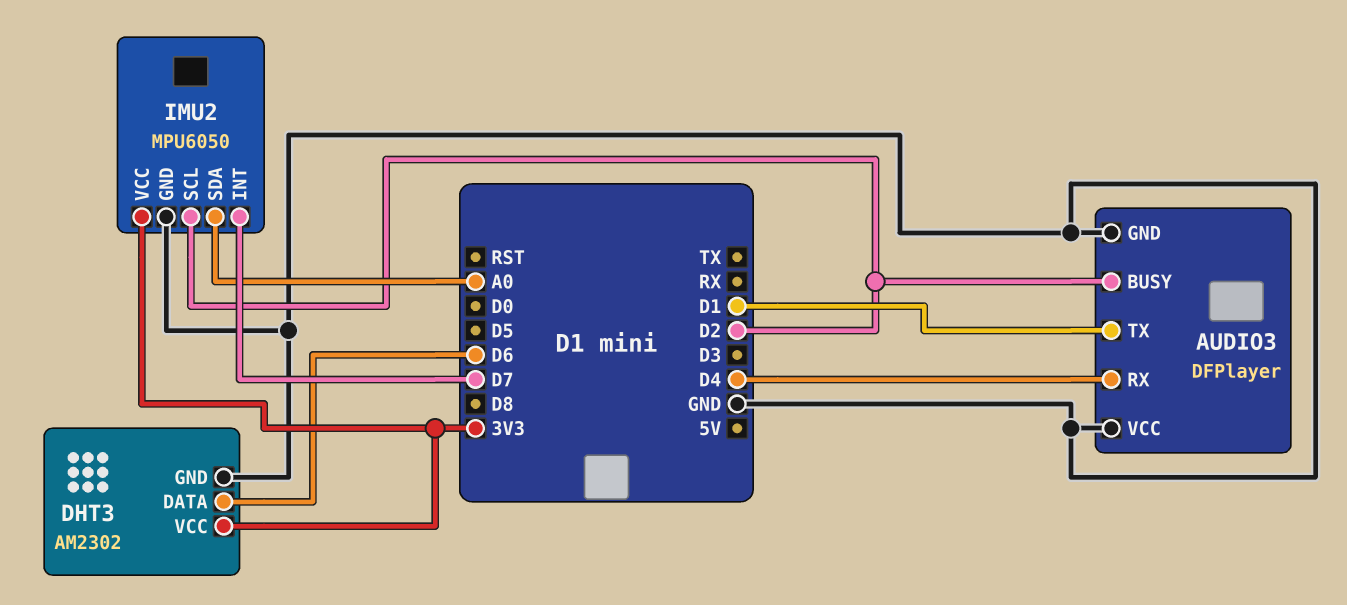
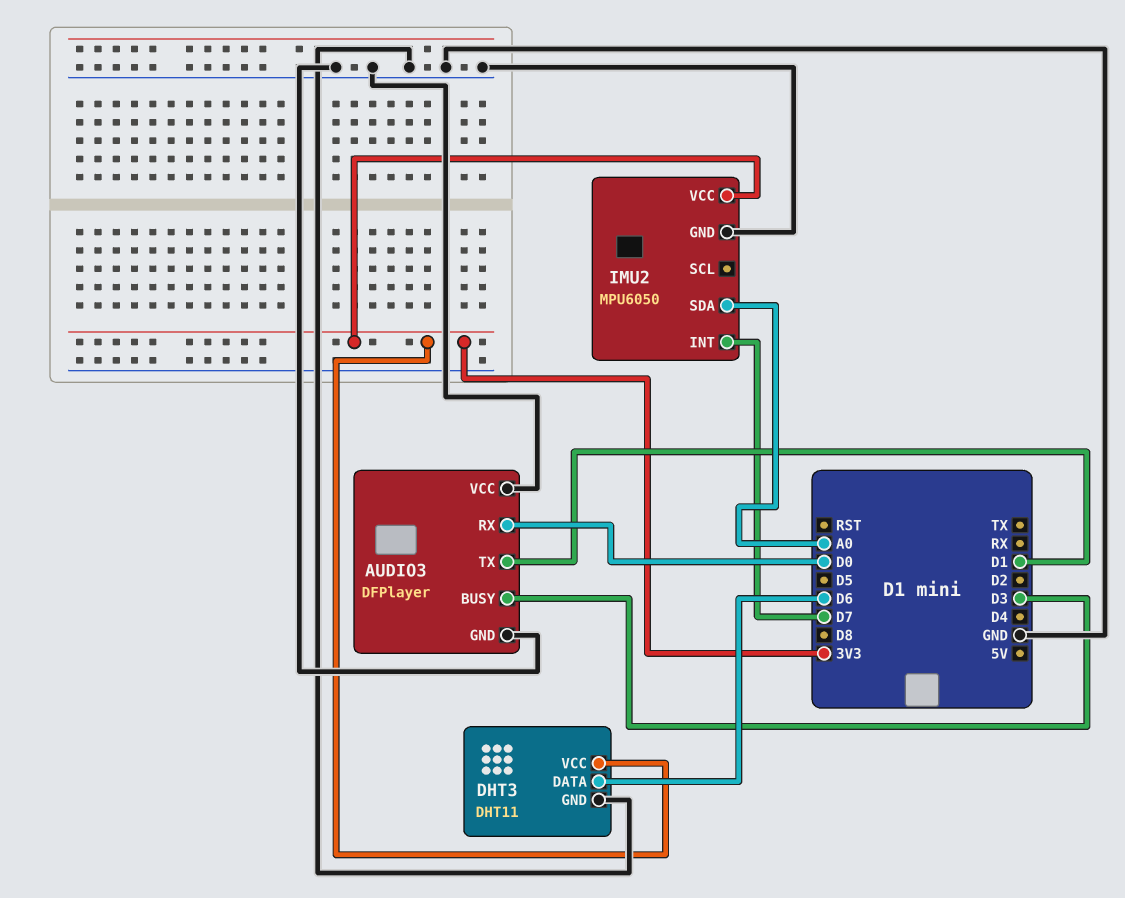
AUDIO3 pin BUSY: D2 -> D3
AUDIO3 pin RX: D4 -> D0
DHT3: AM2302 -> DHT11
IMU2 pin SCL: D2 -> none

